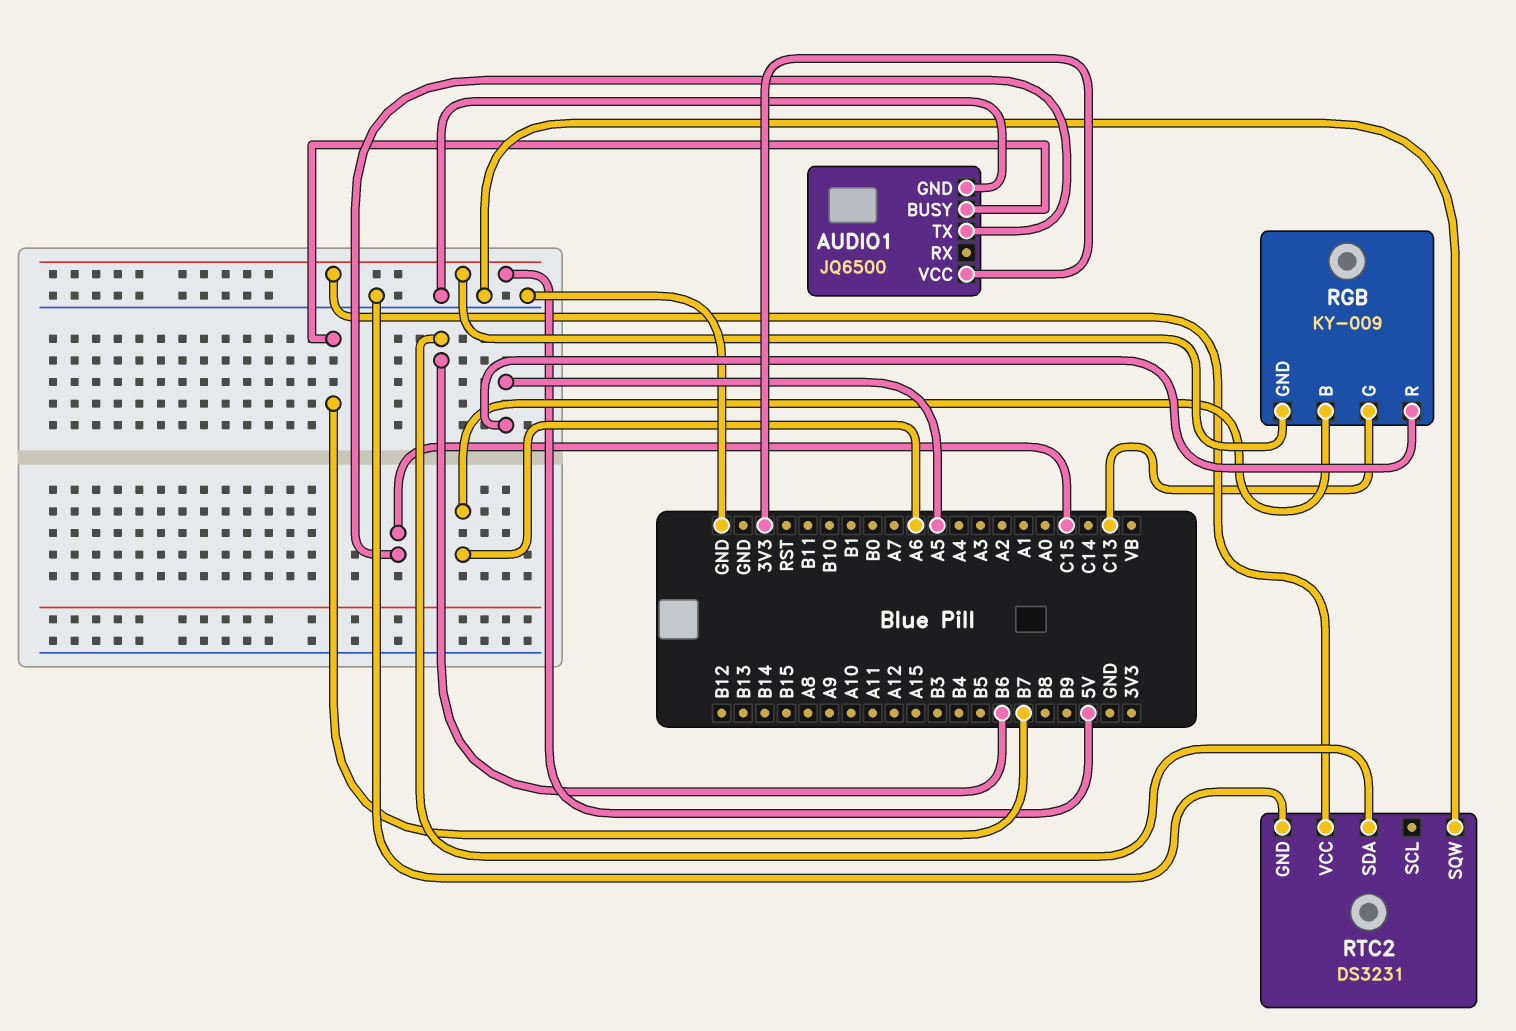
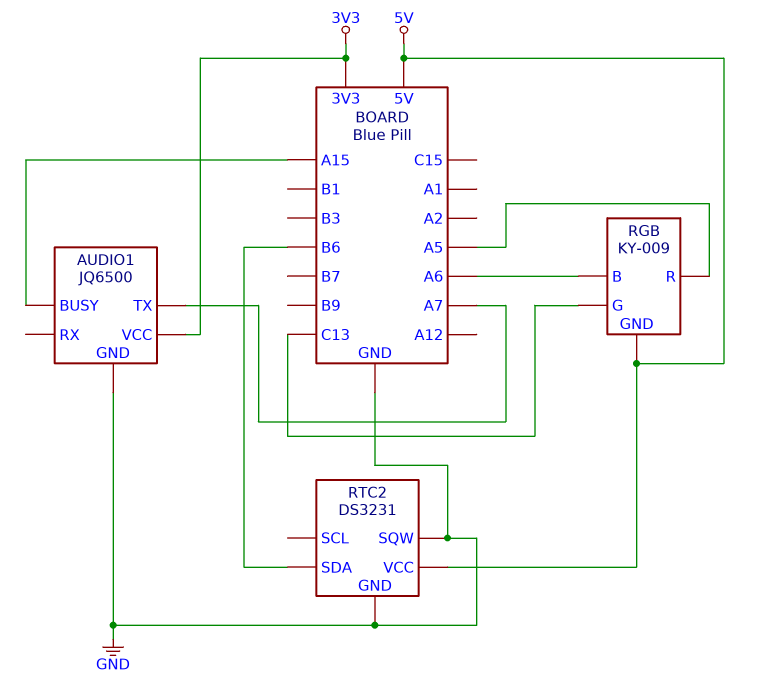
AUDIO1 pin BUSY: B7 -> A15
AUDIO1 pin TX: C15 -> A7

